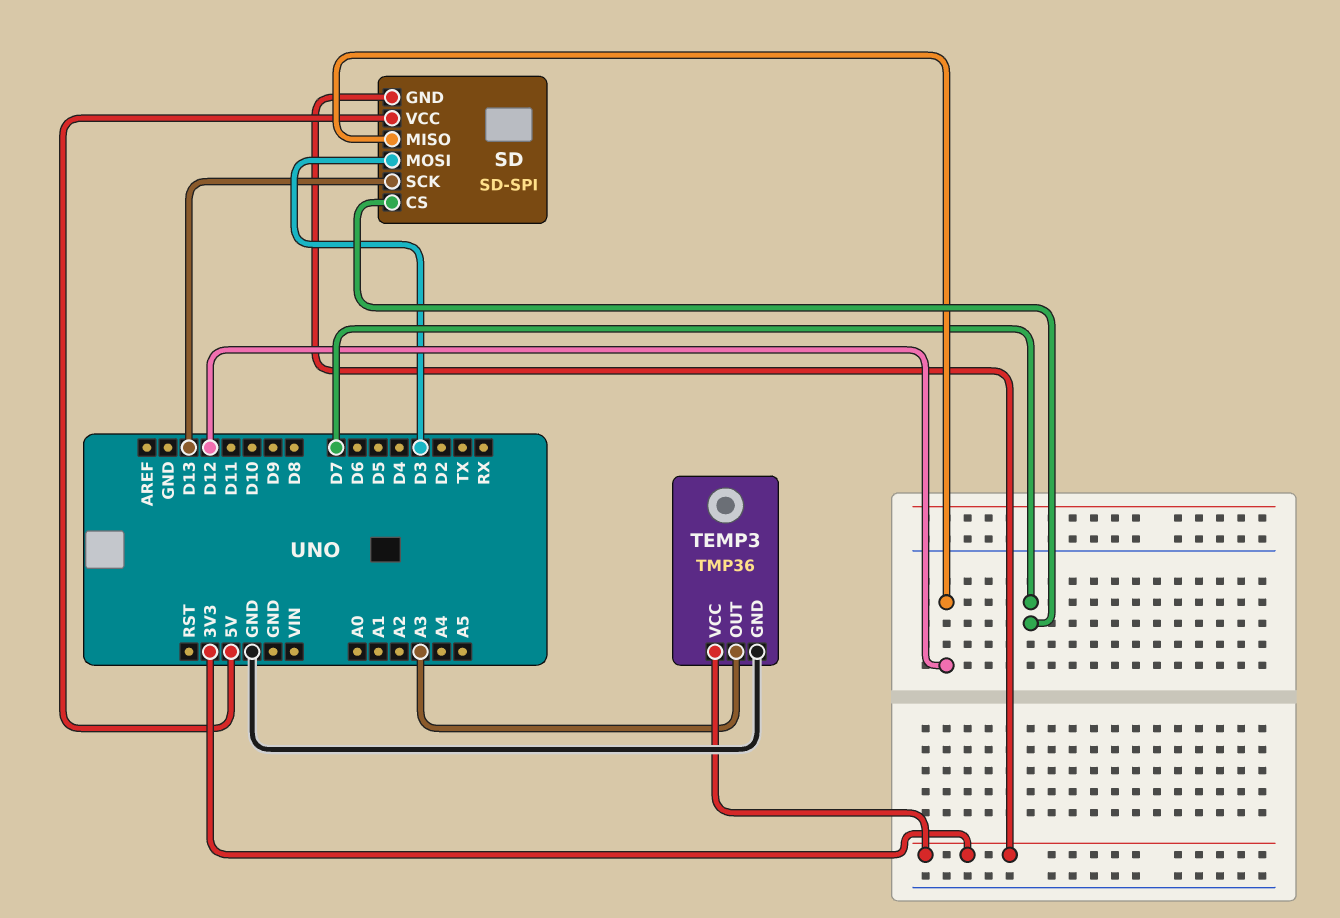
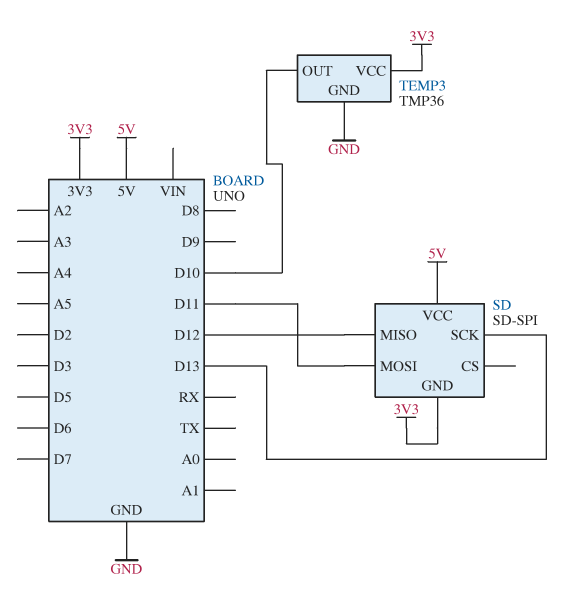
SD pin CS: D7 -> none
SD pin MOSI: D3 -> D11
TEMP3 pin OUT: A3 -> D10

